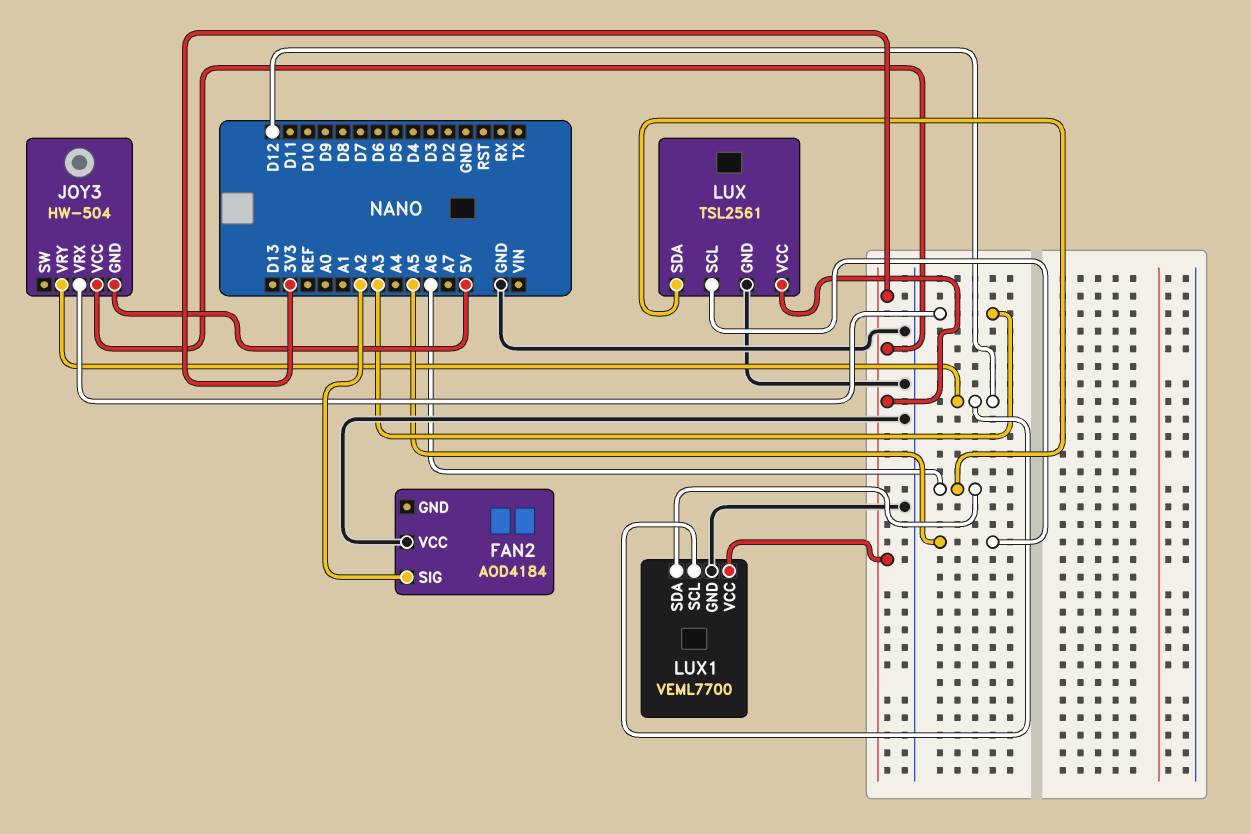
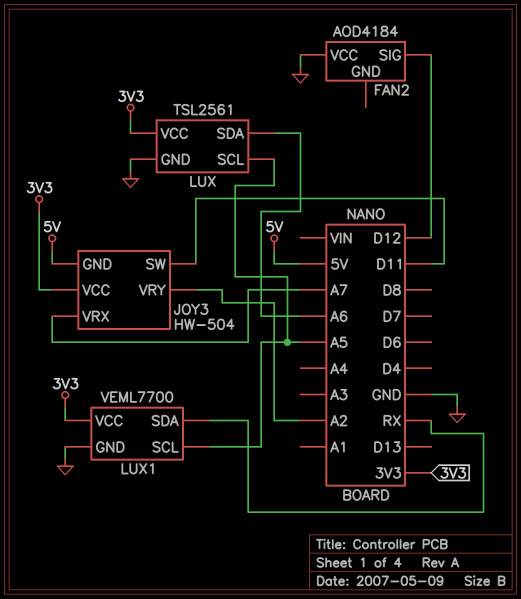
FAN2 pin SIG: A2 -> D12
JOY3 pin SW: none -> D11
JOY3 pin VRX: A3 -> A7
JOY3 pin VRY: D12 -> A2
LUX1 pin SCL: D12 -> A5
LUX1 pin SDA: A6 -> RX

